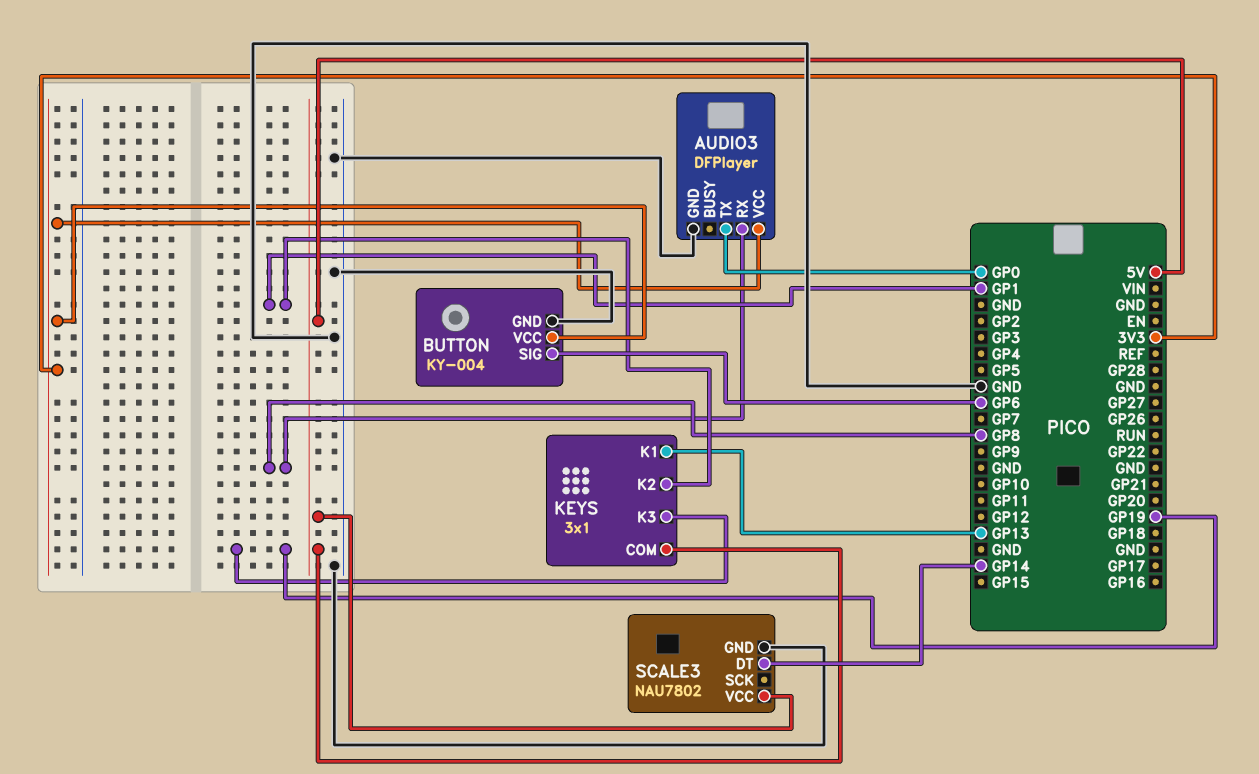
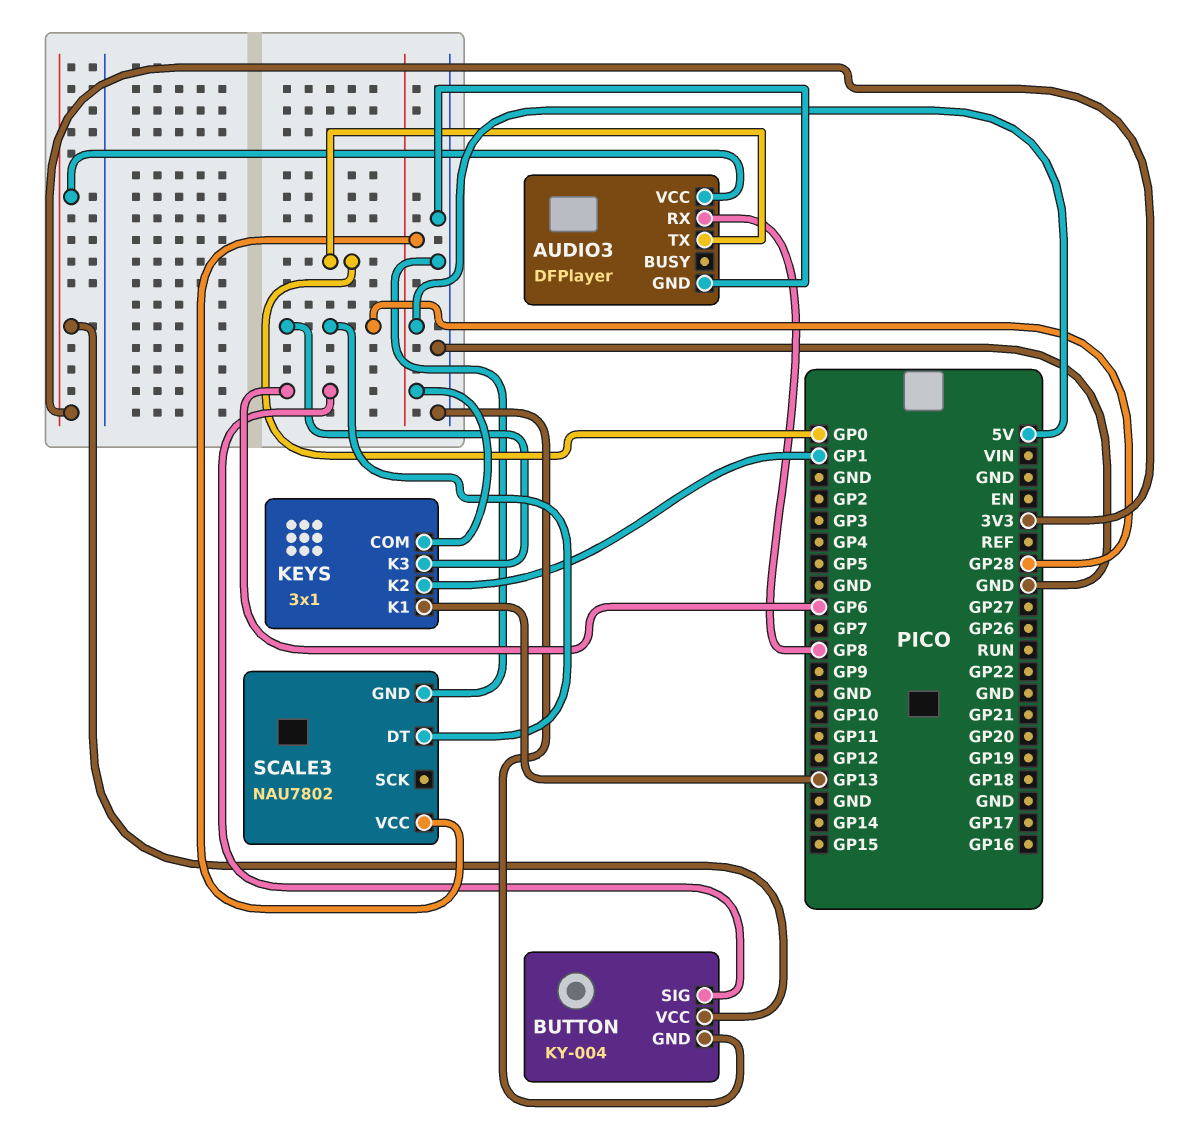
KEYS pin K3: GP19 -> GP28
SCALE3 pin DT: GP14 -> GP28

